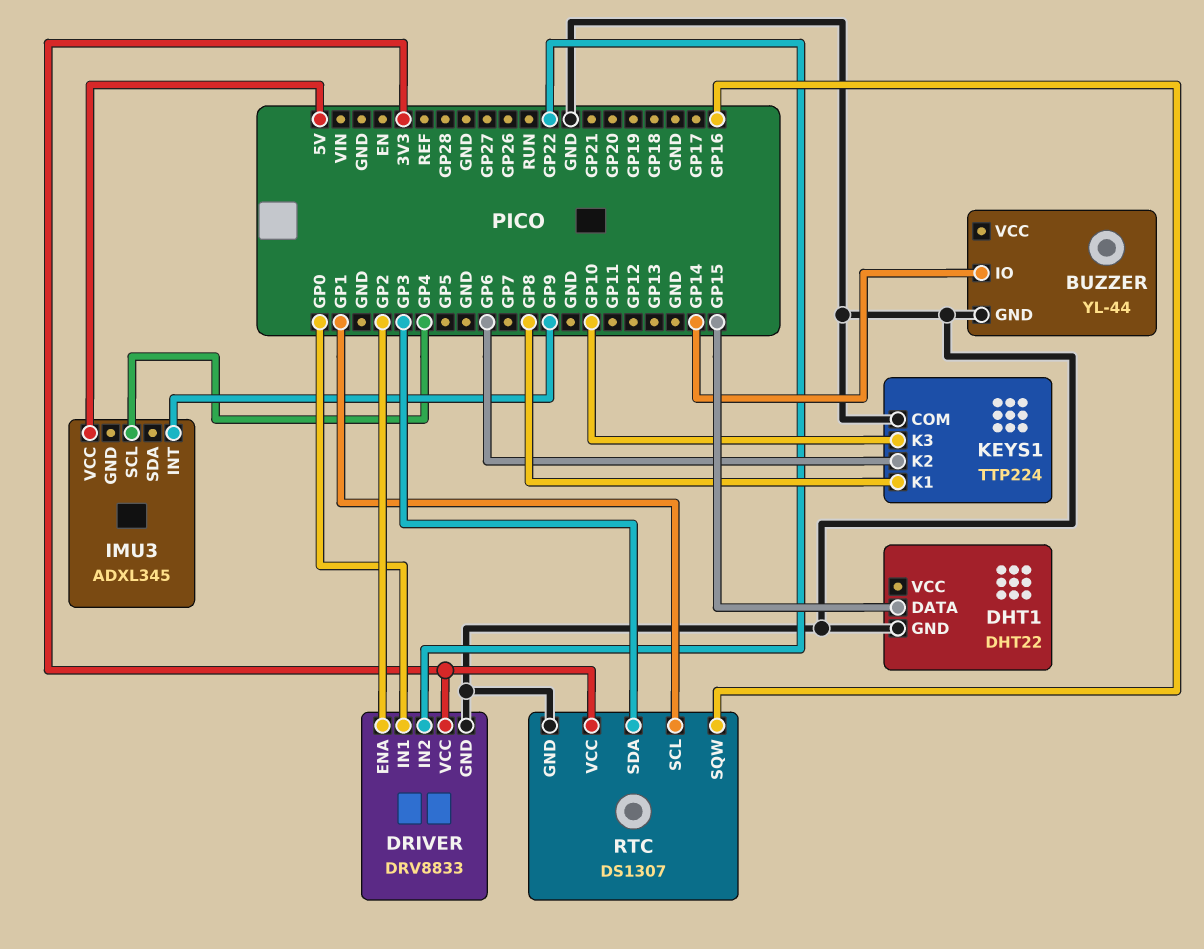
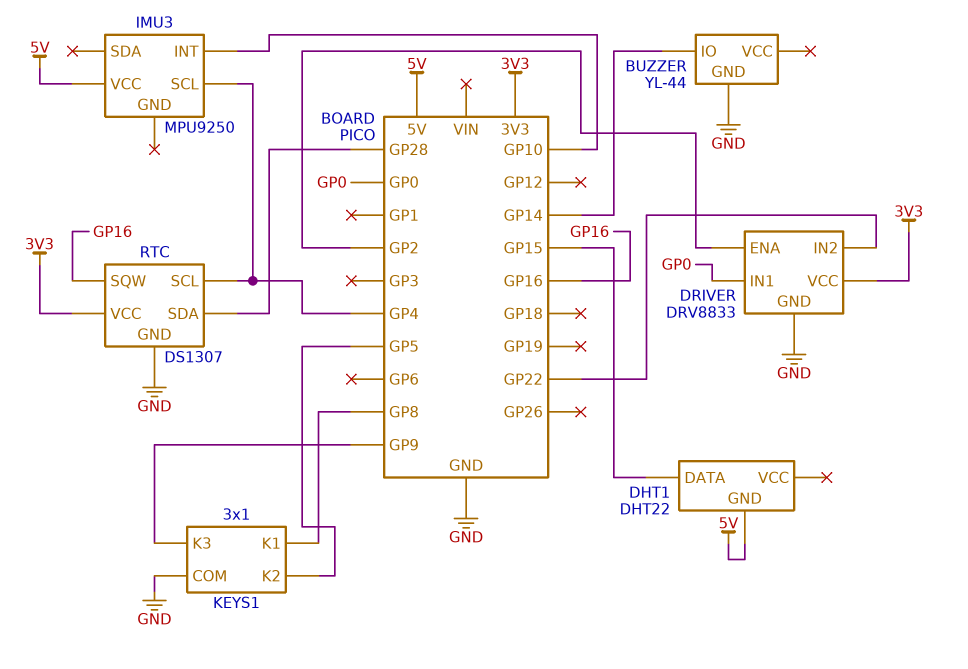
DHT1 pin GND: GND -> 5V
IMU3: ADXL345 -> MPU9250
IMU3 pin INT: GP9 -> GP10
KEYS1: TTP224 -> 3x1
KEYS1 pin K2: GP6 -> GP5
KEYS1 pin K3: GP10 -> GP9
RTC pin SCL: GP1 -> GP4
RTC pin SDA: GP3 -> GP28

